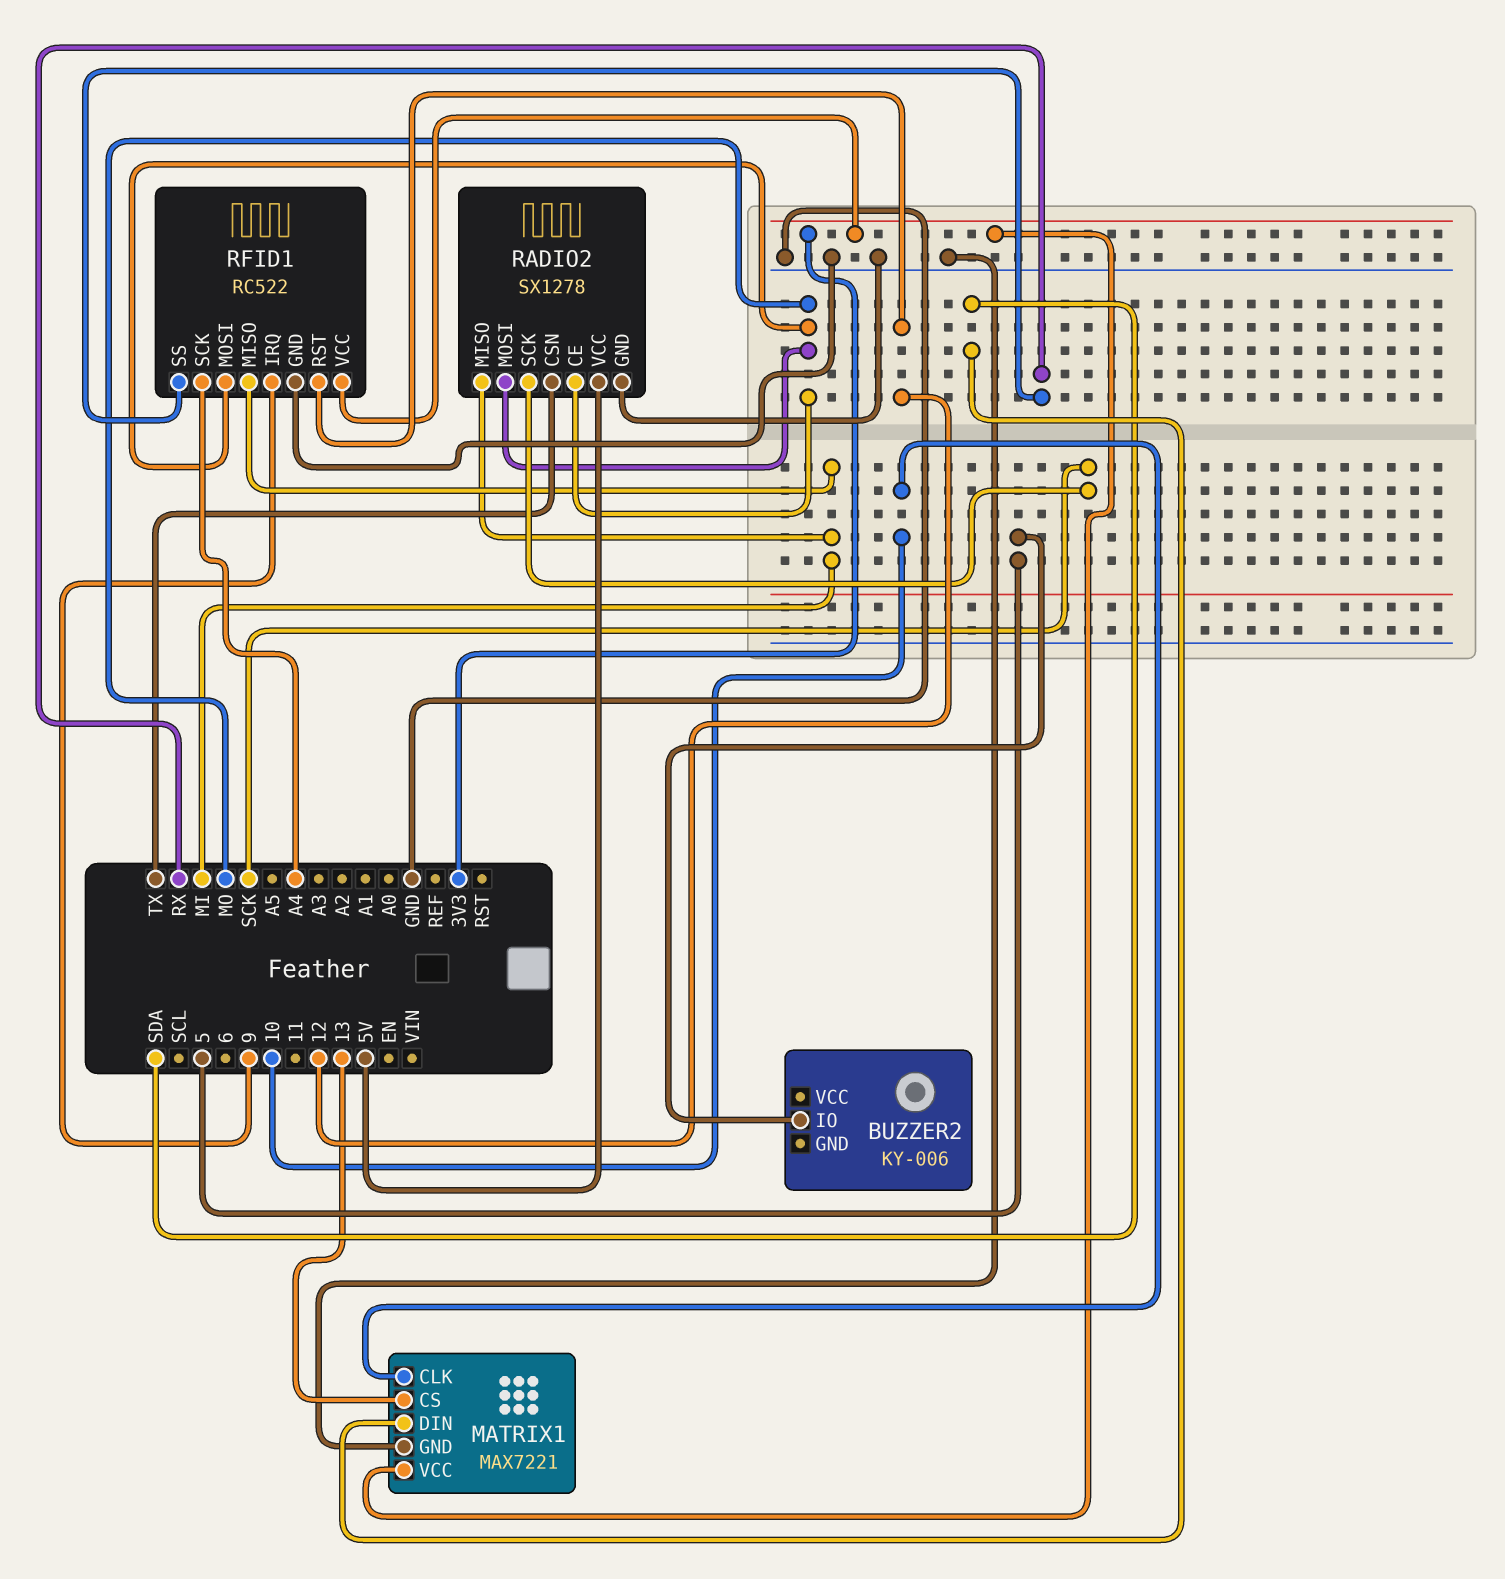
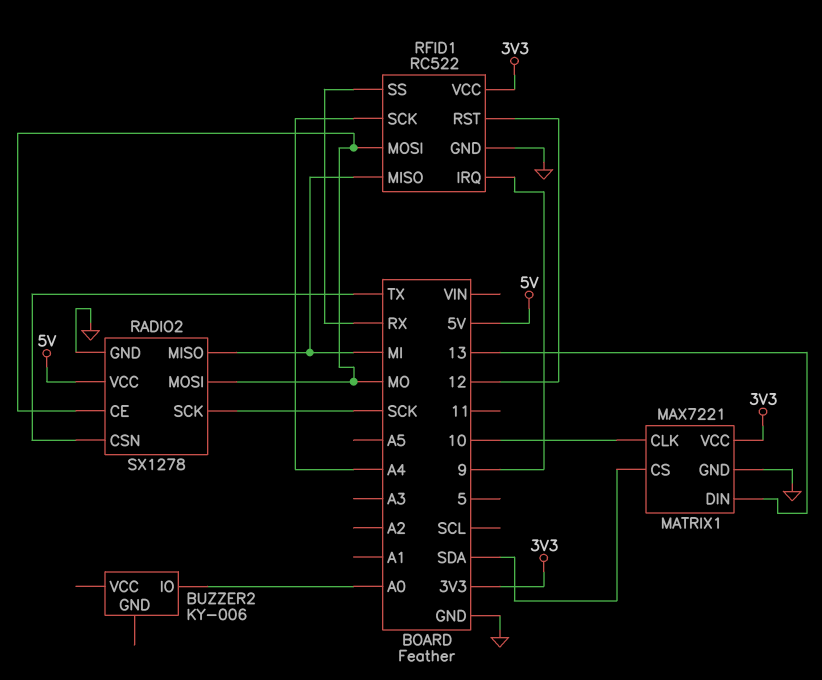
BUZZER2 pin IO: 5 -> A0
MATRIX1 pin CS: 13 -> SDA
MATRIX1 pin DIN: SDA -> 13

